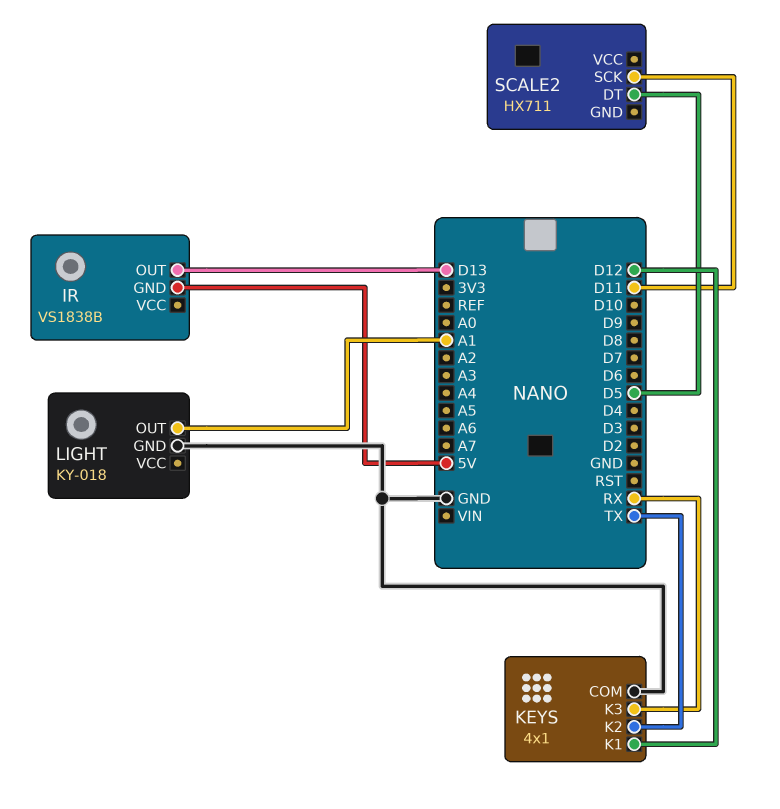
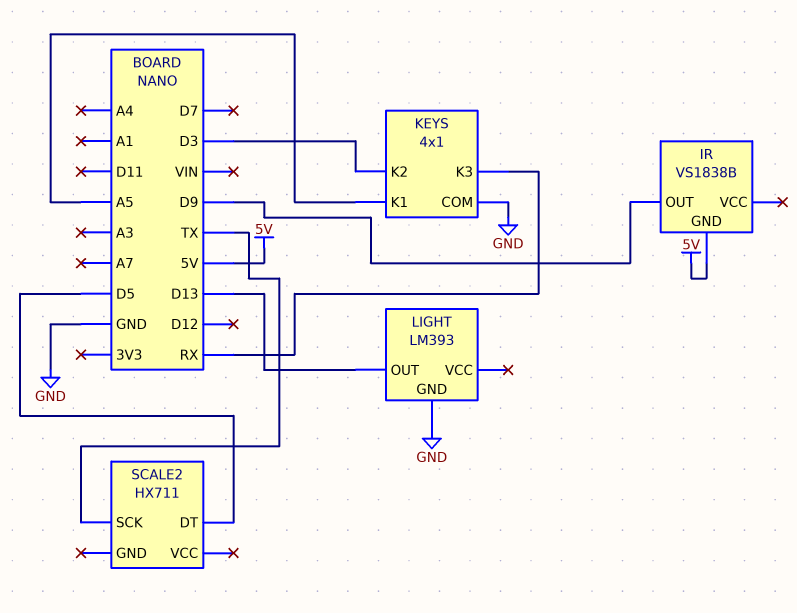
IR pin OUT: D13 -> D9
KEYS pin K1: D12 -> A5
KEYS pin K2: TX -> D3
LIGHT: KY-018 -> LM393
LIGHT pin OUT: A1 -> D13
SCALE2 pin SCK: D11 -> TX

